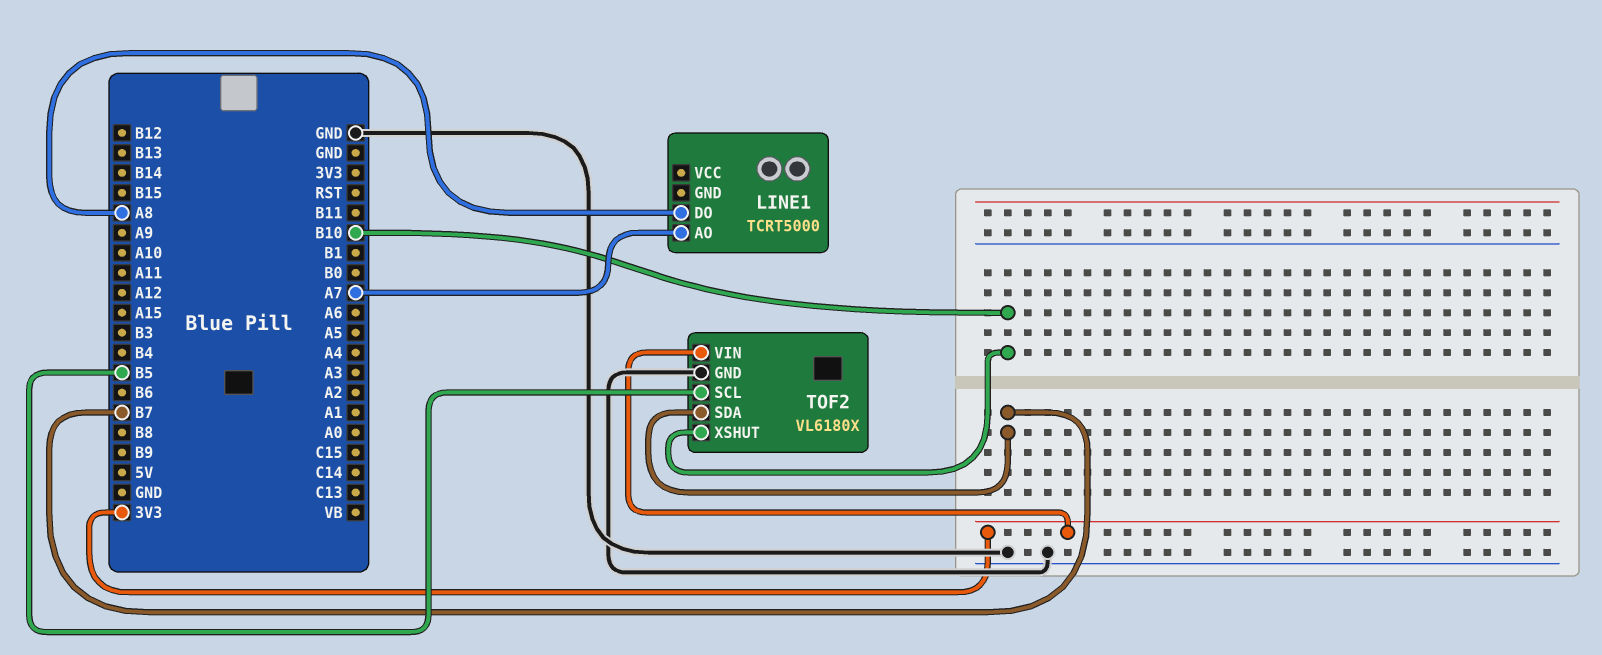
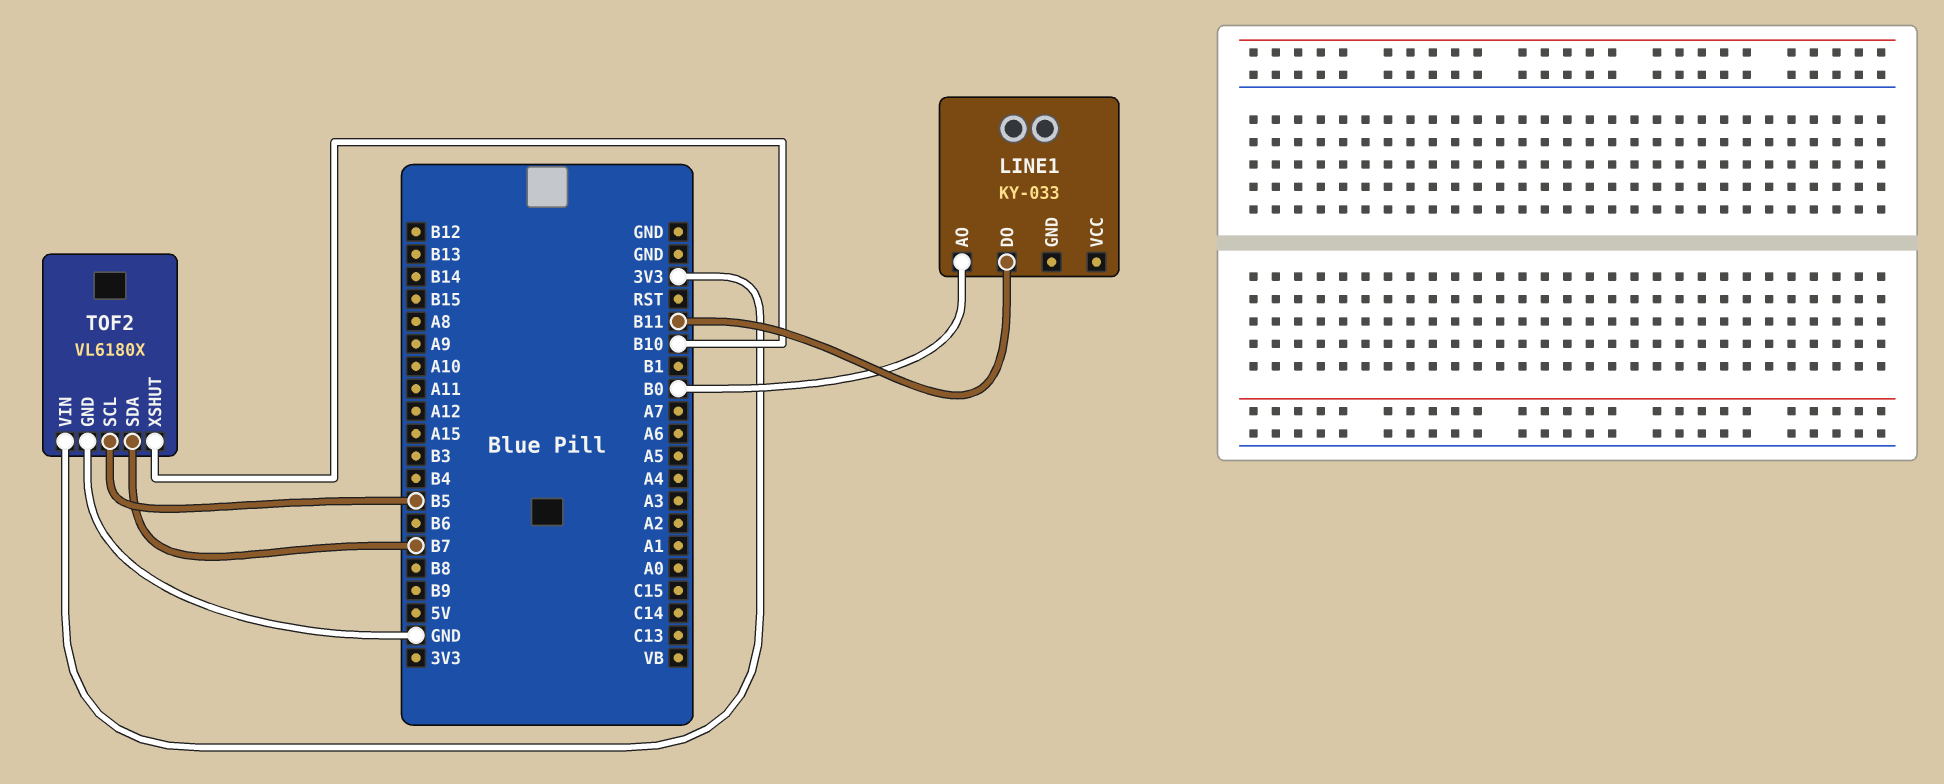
LINE1: TCRT5000 -> KY-033
LINE1 pin AO: A7 -> B0
LINE1 pin DO: A8 -> B11

